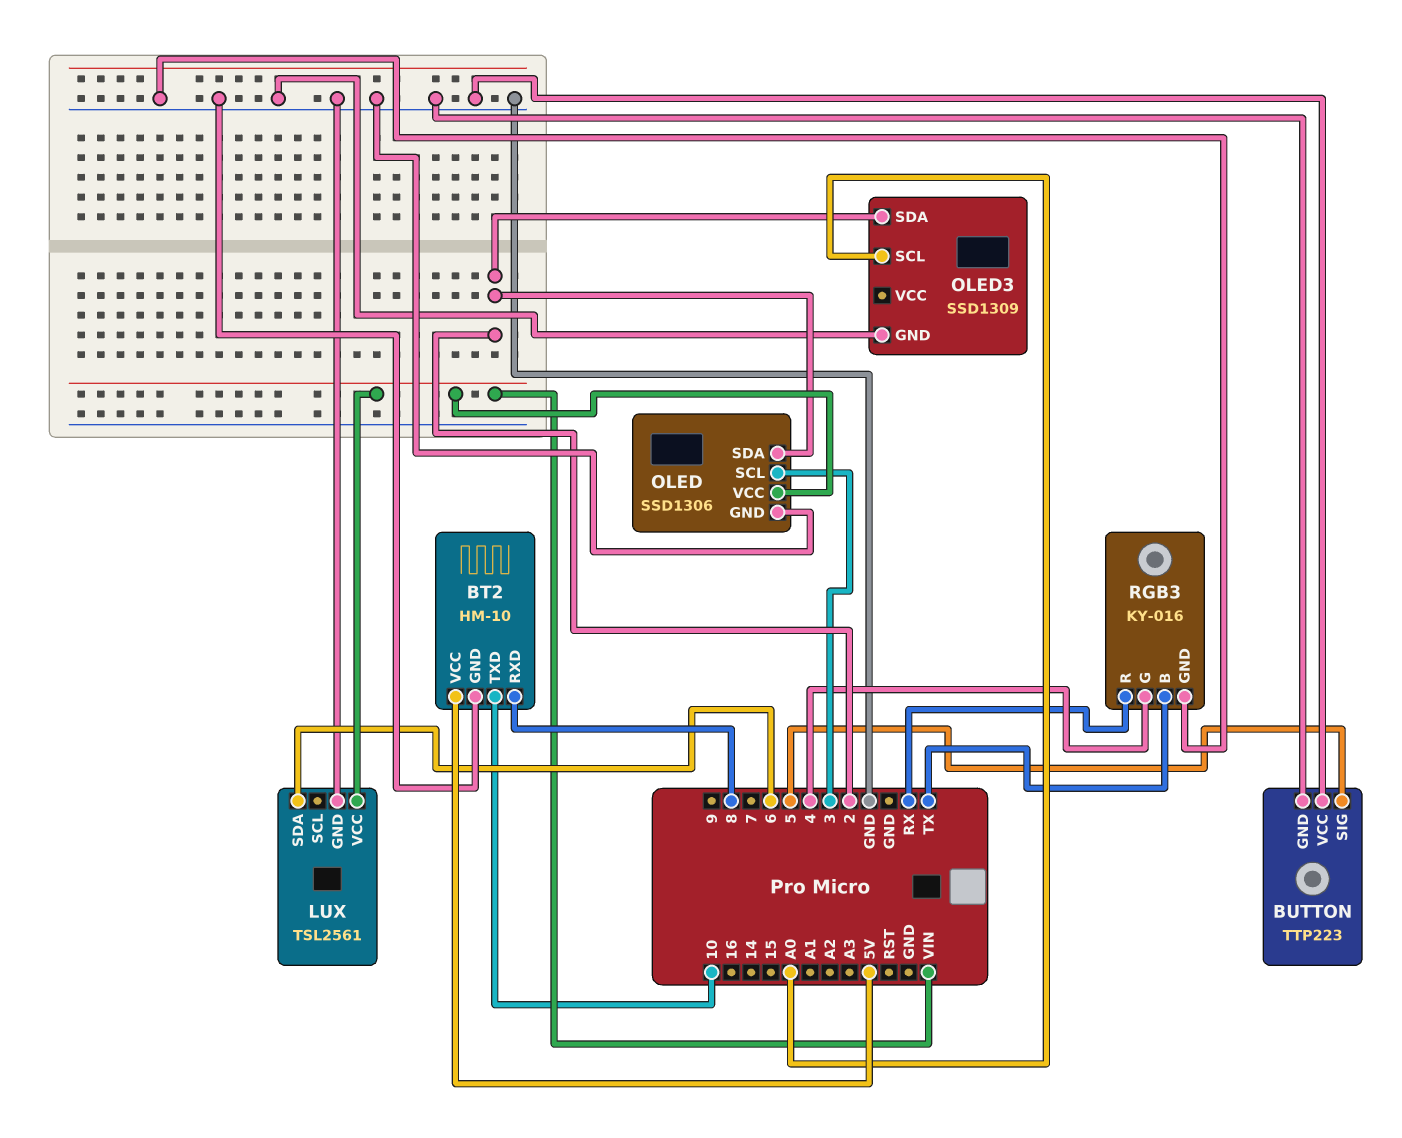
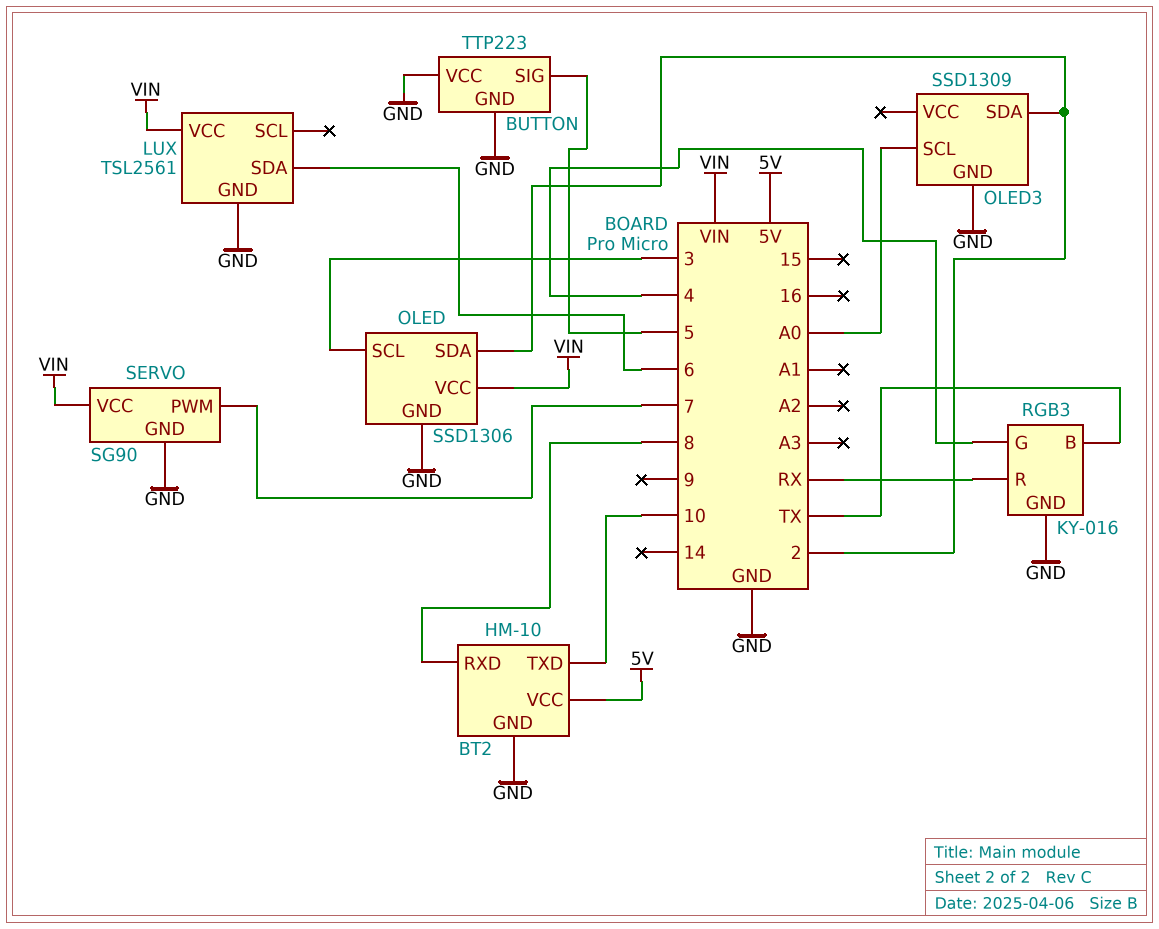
SERVO: none -> SG90
SERVO pin GND: none -> GND
SERVO pin PWM: none -> 7
SERVO pin VCC: none -> VIN

